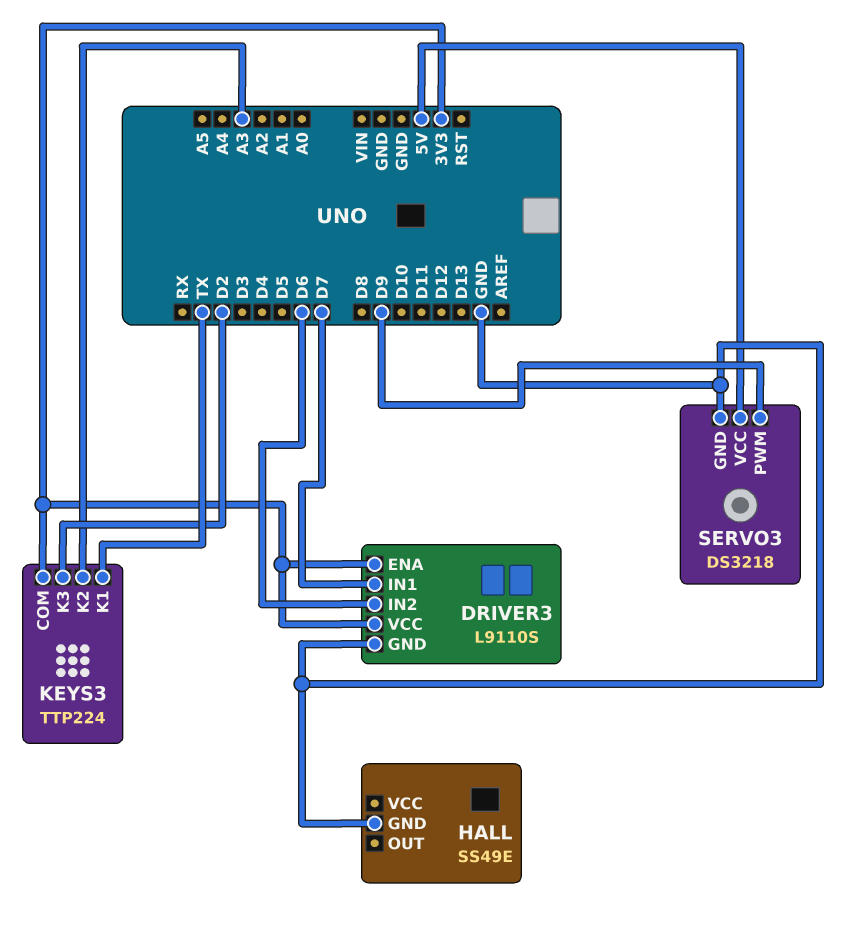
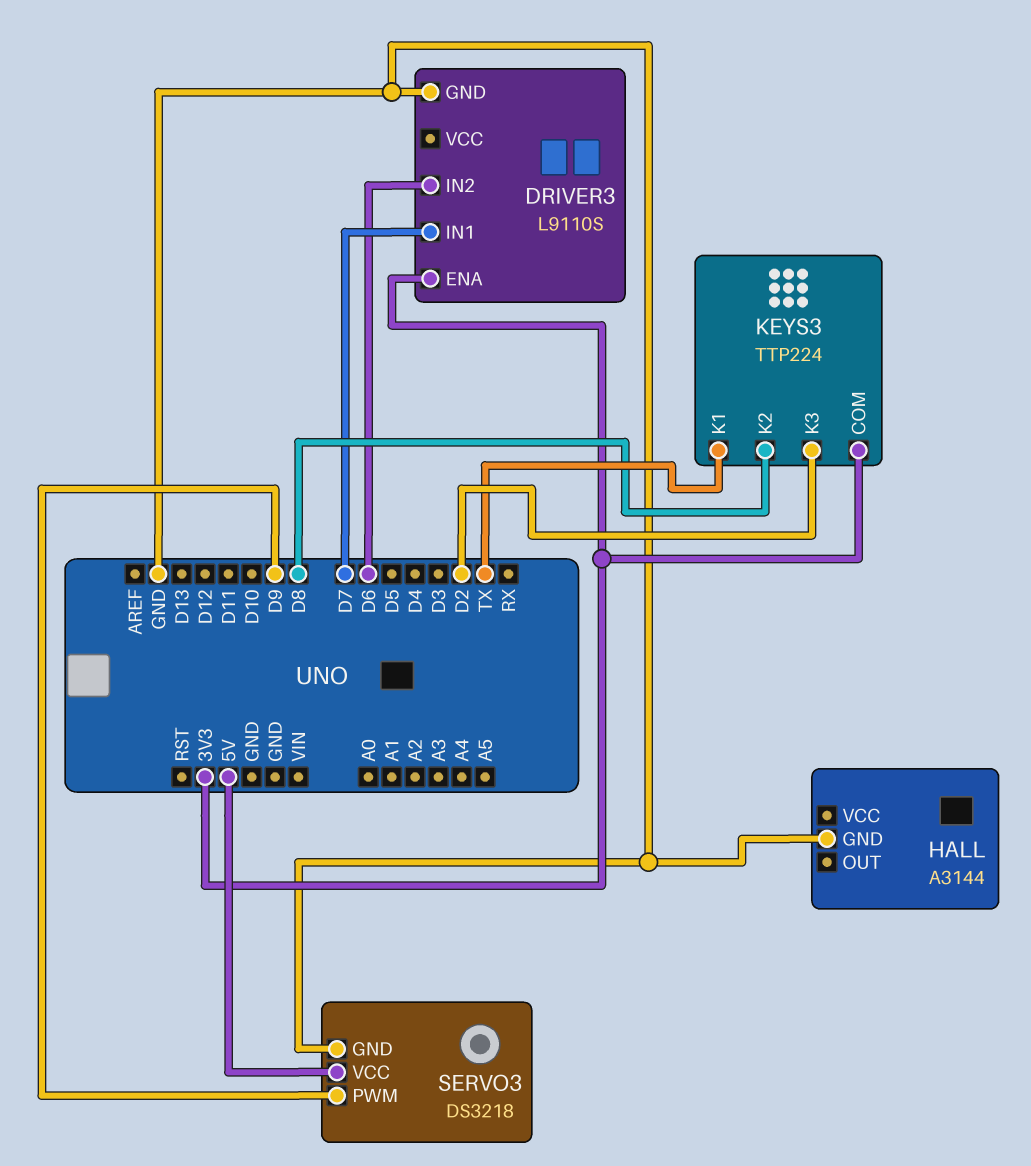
DRIVER3 pin VCC: 3V3 -> none
HALL: SS49E -> A3144
KEYS3 pin K2: A3 -> D8

